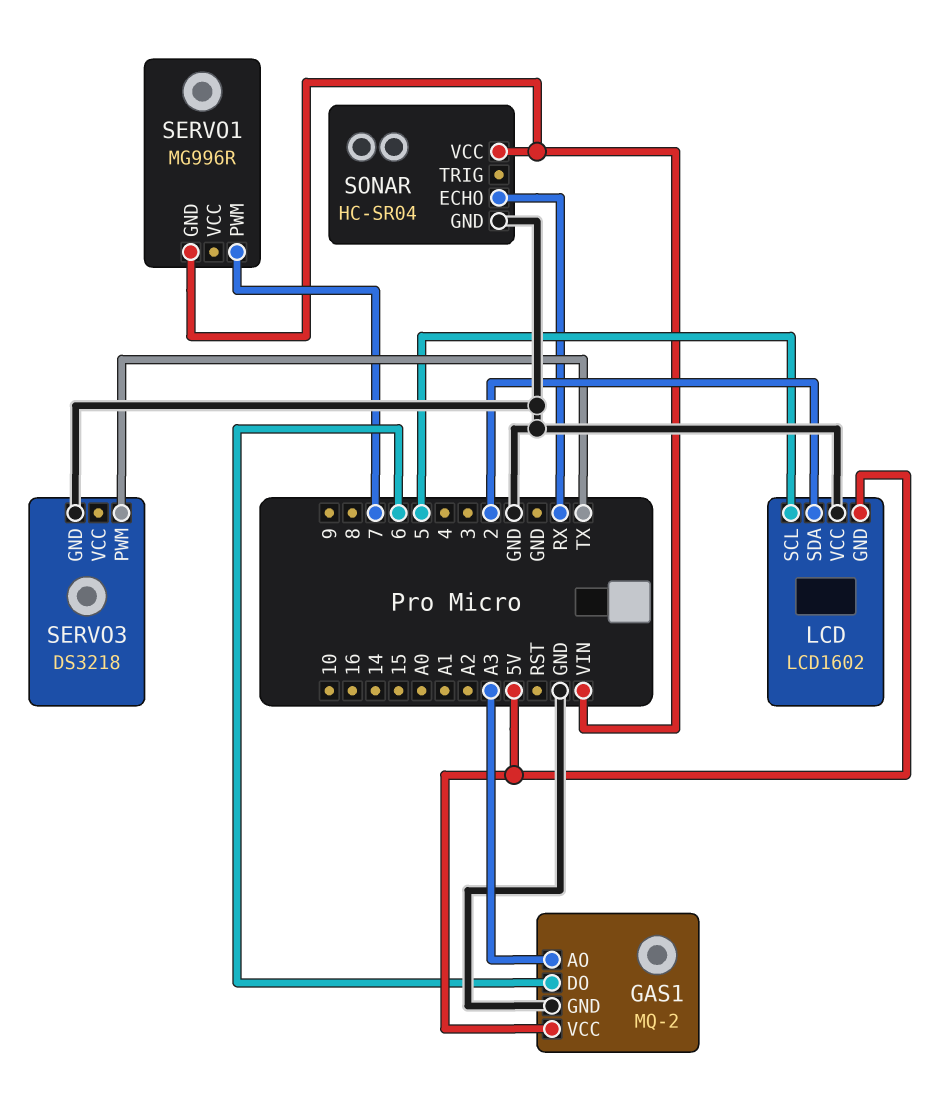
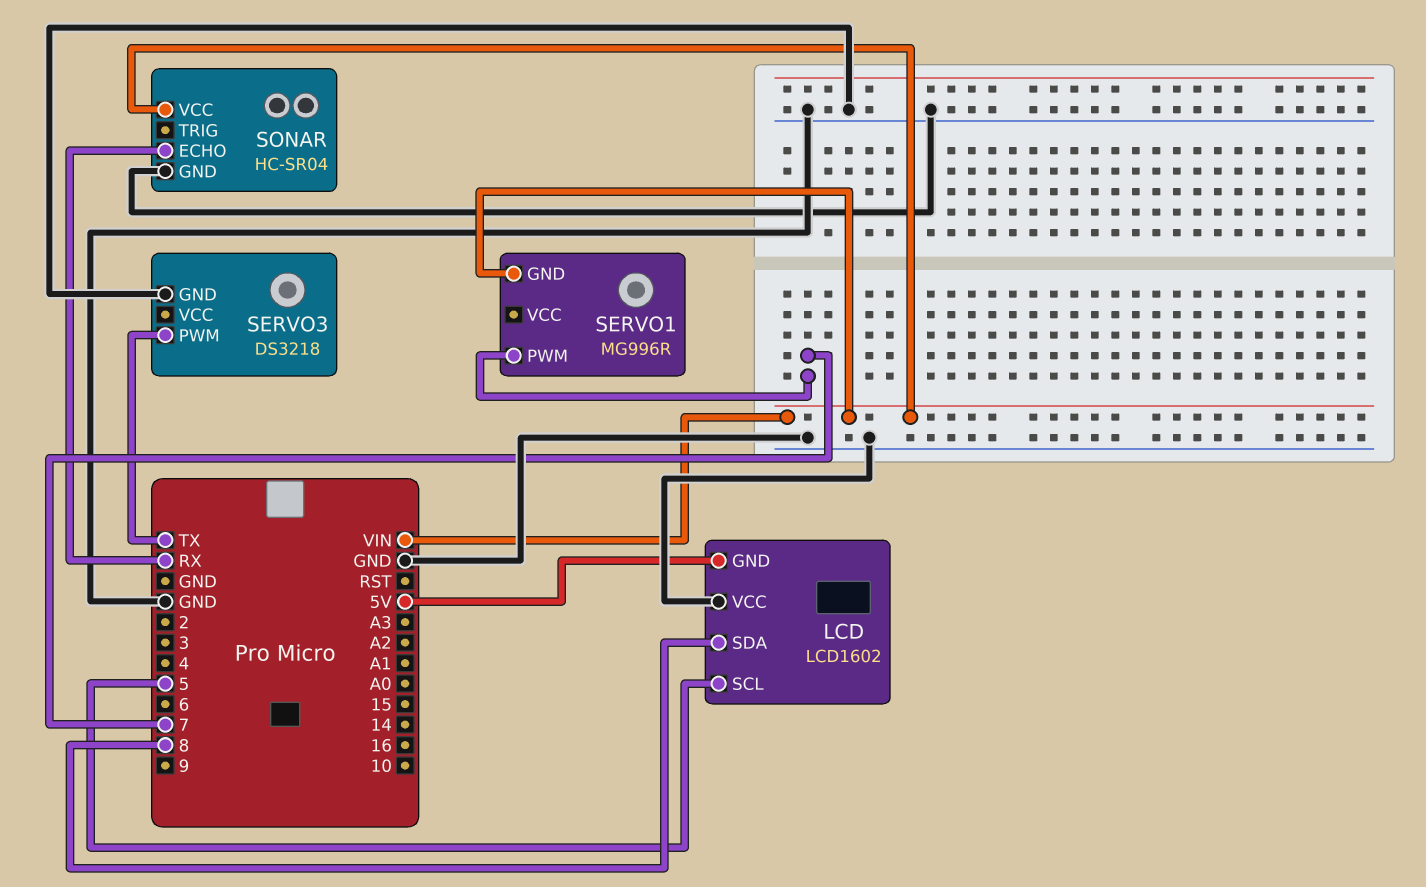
GAS1: MQ-2 -> none
GAS1 pin AO: A3 -> none
GAS1 pin DO: 6 -> none
GAS1 pin GND: GND -> none
GAS1 pin VCC: 5V -> none
LCD pin SDA: 2 -> 8

